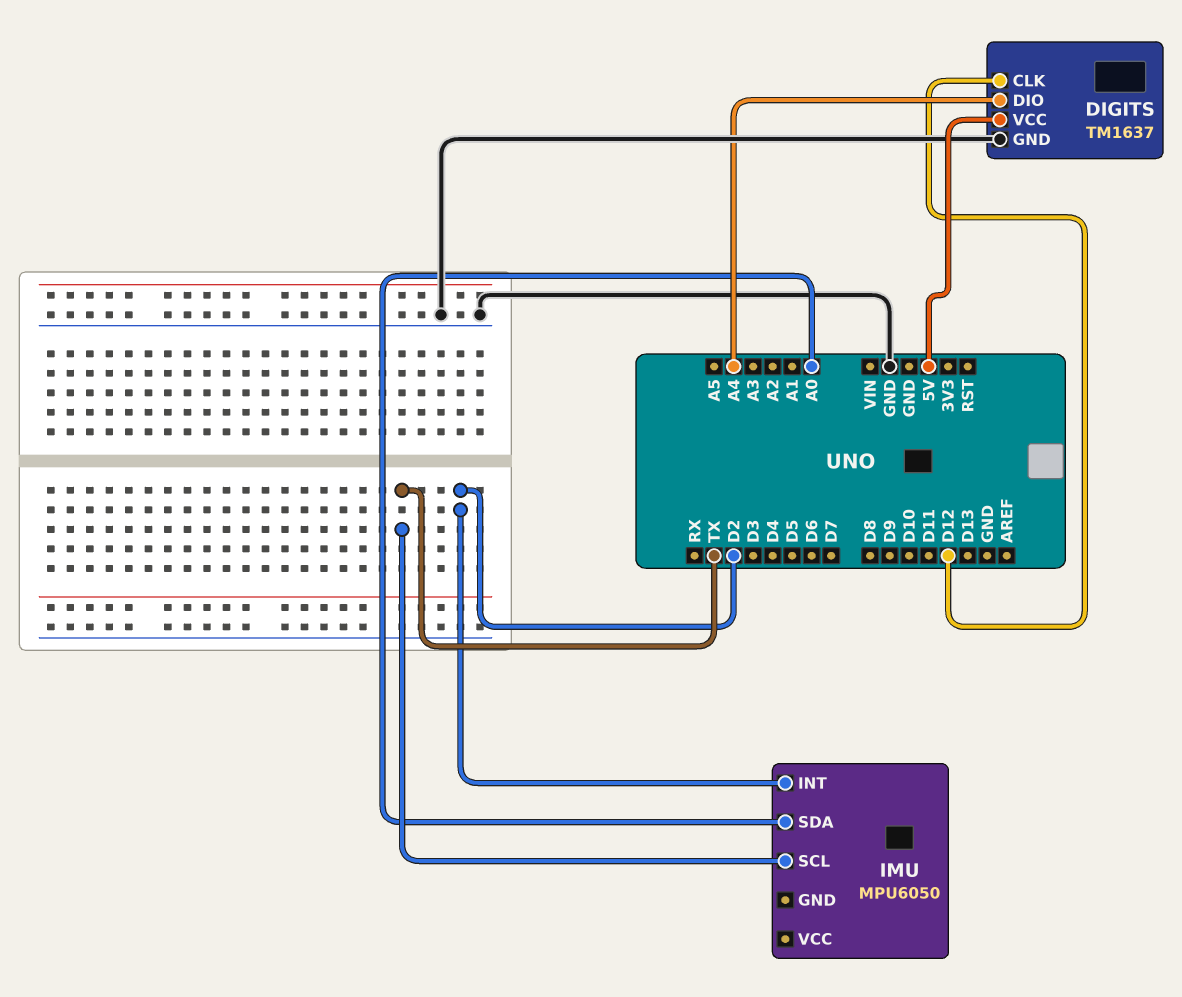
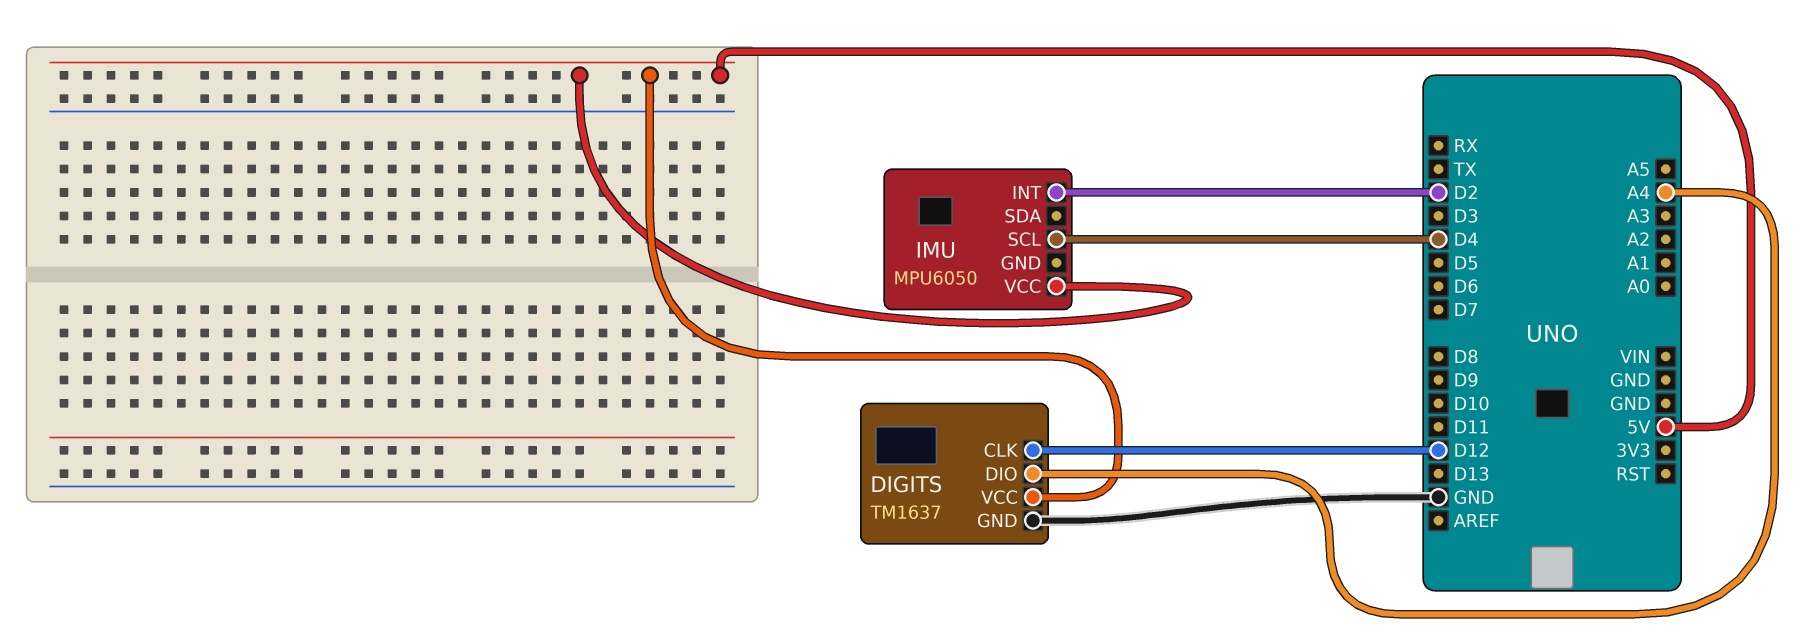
IMU pin SCL: TX -> D4
IMU pin SDA: A0 -> none
IMU pin VCC: none -> 5V

